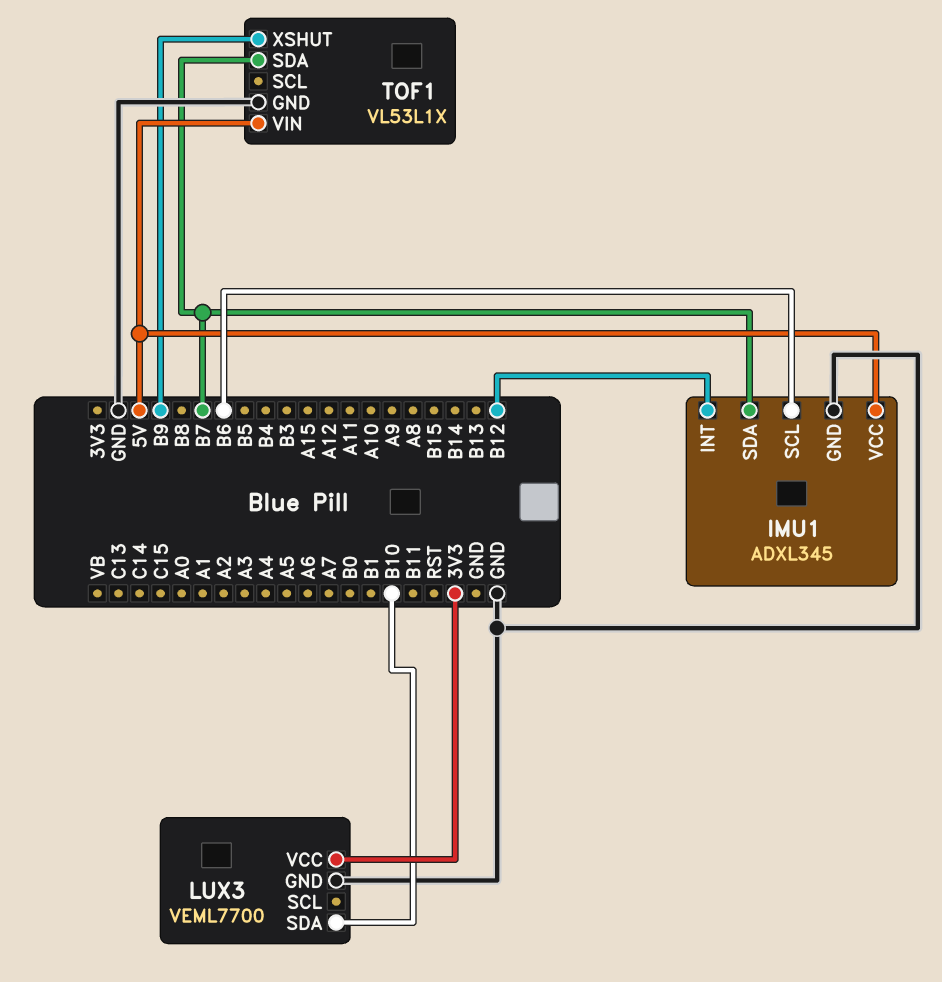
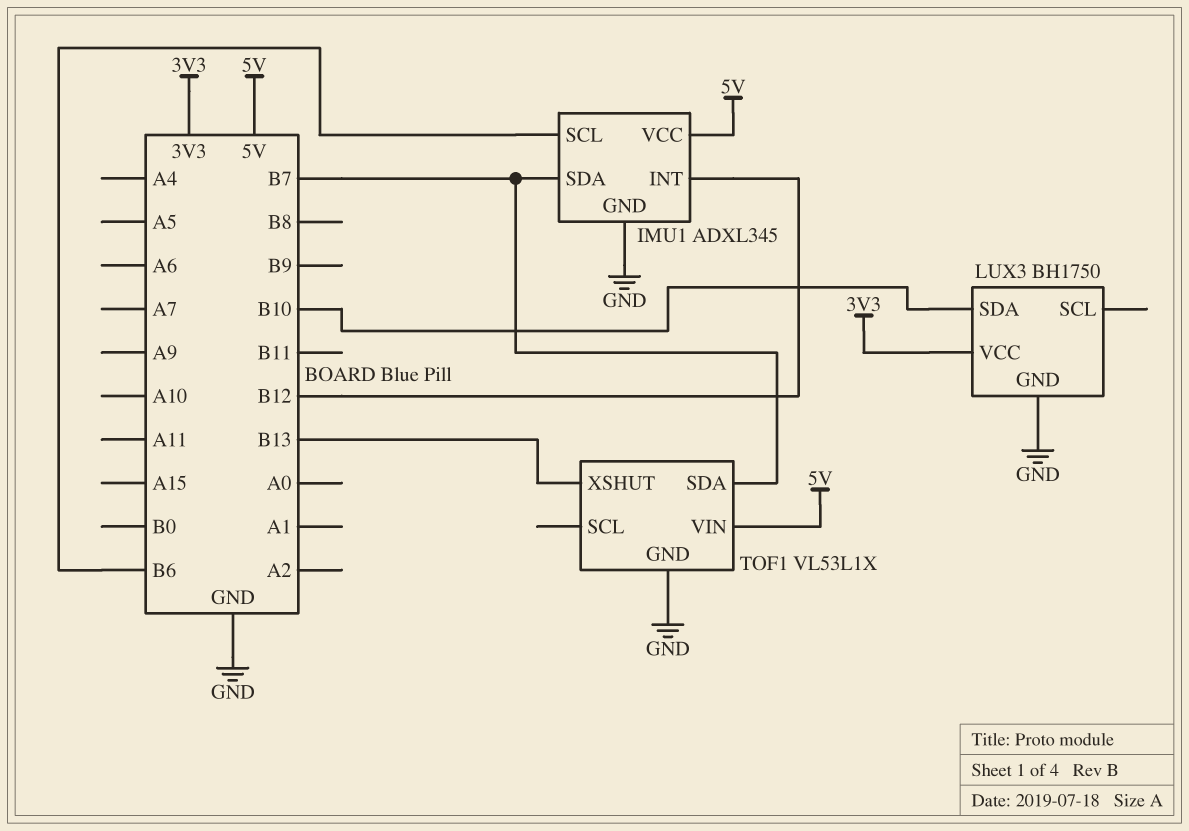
LUX3: VEML7700 -> BH1750
TOF1 pin XSHUT: B9 -> B13

